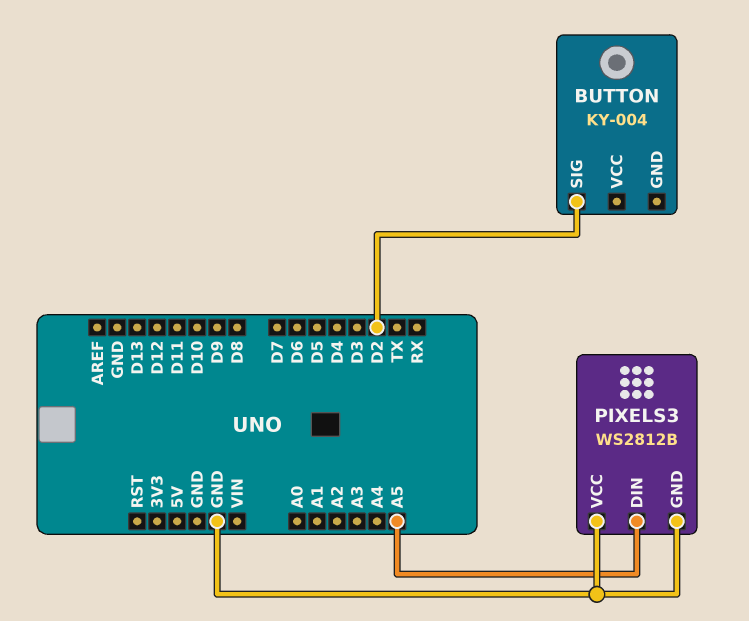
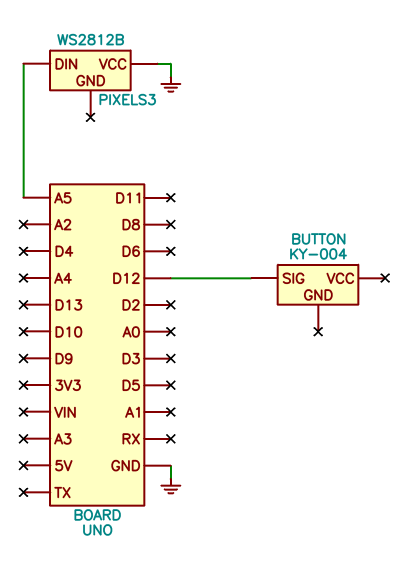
BUTTON pin SIG: D2 -> D12
PIXELS3 pin GND: GND -> none

